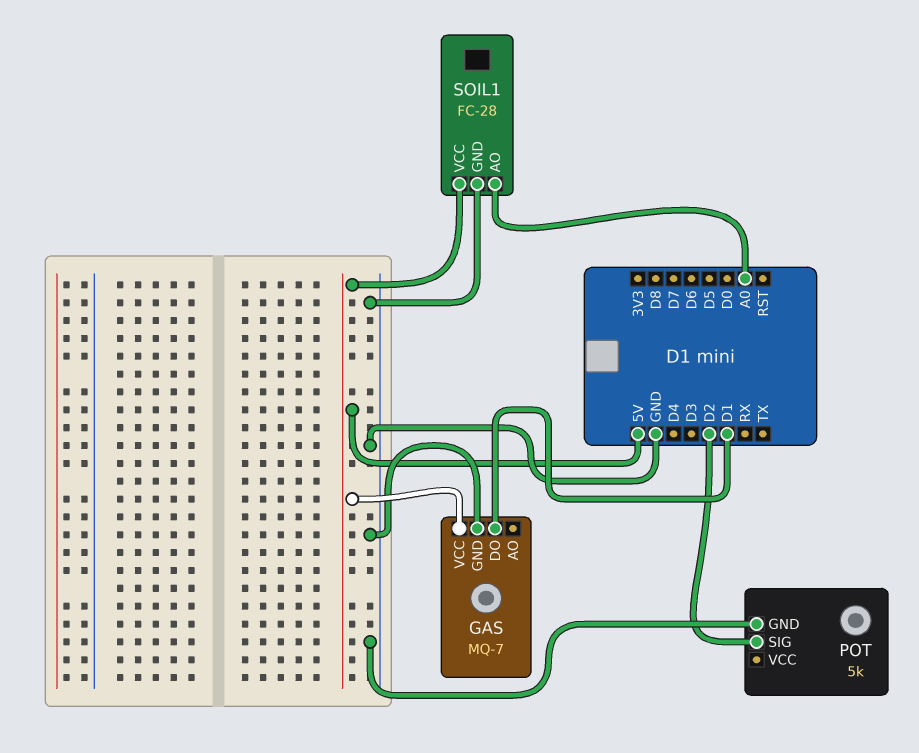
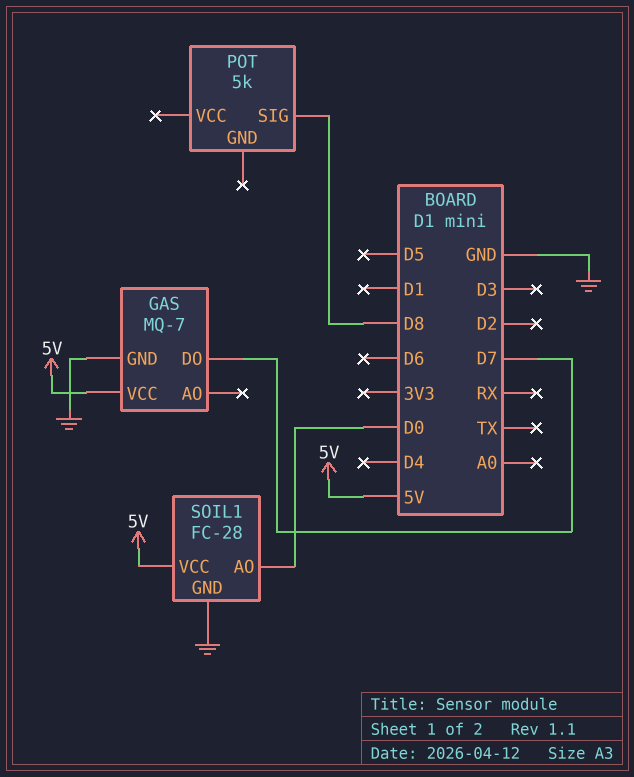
GAS pin DO: D1 -> D7
POT pin GND: GND -> none
POT pin SIG: D2 -> D8
SOIL1 pin AO: A0 -> D0

